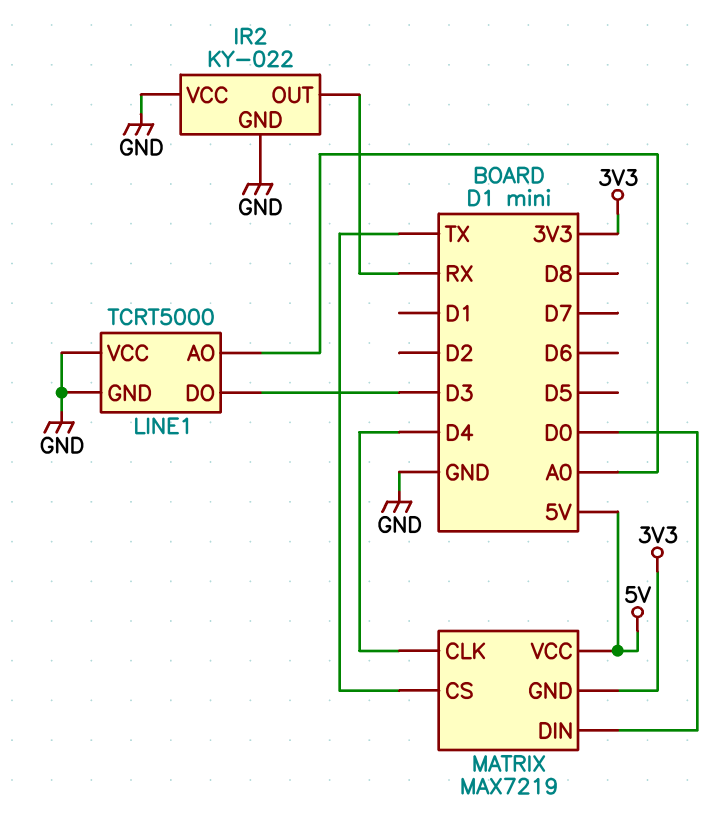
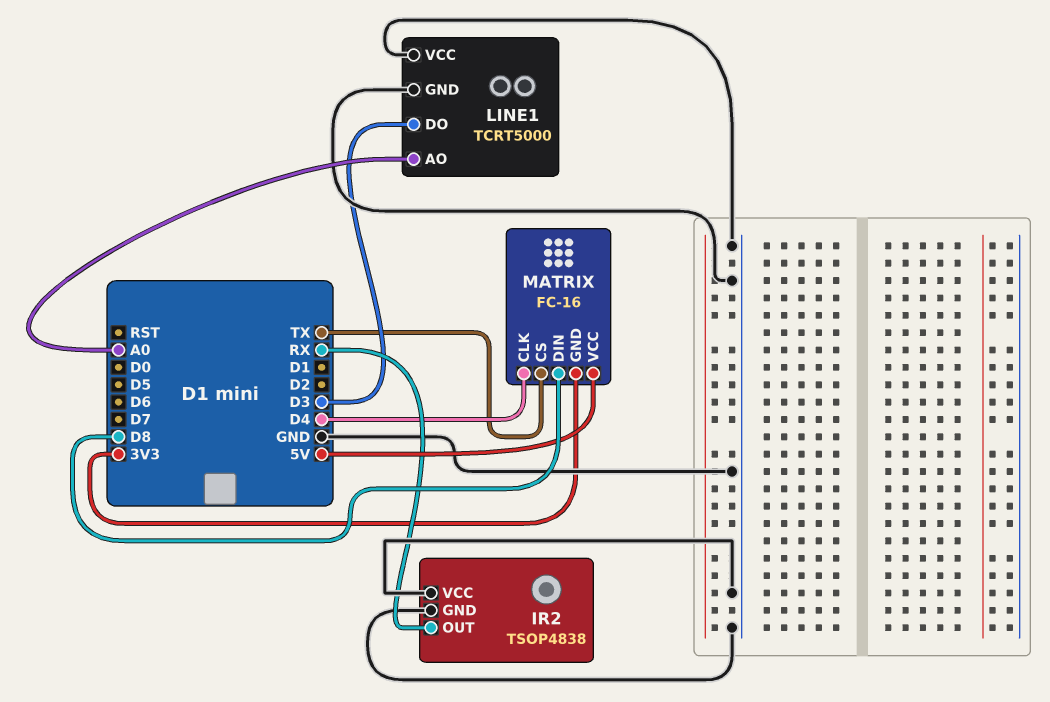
IR2: KY-022 -> TSOP4838
MATRIX: MAX7219 -> FC-16
MATRIX pin DIN: D0 -> D8

